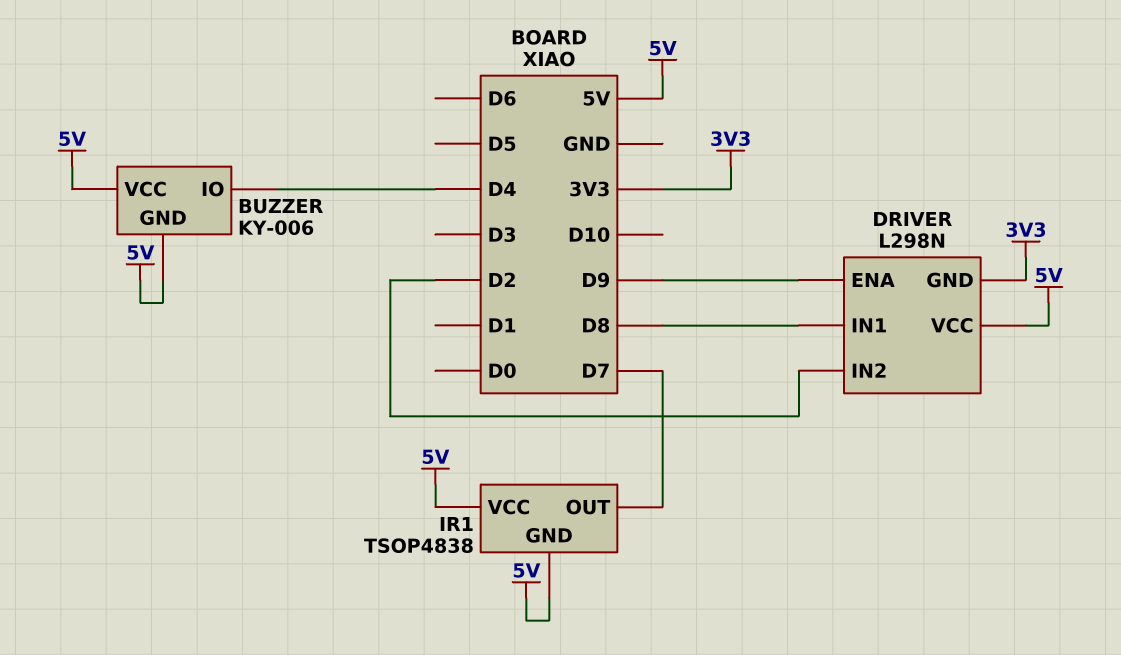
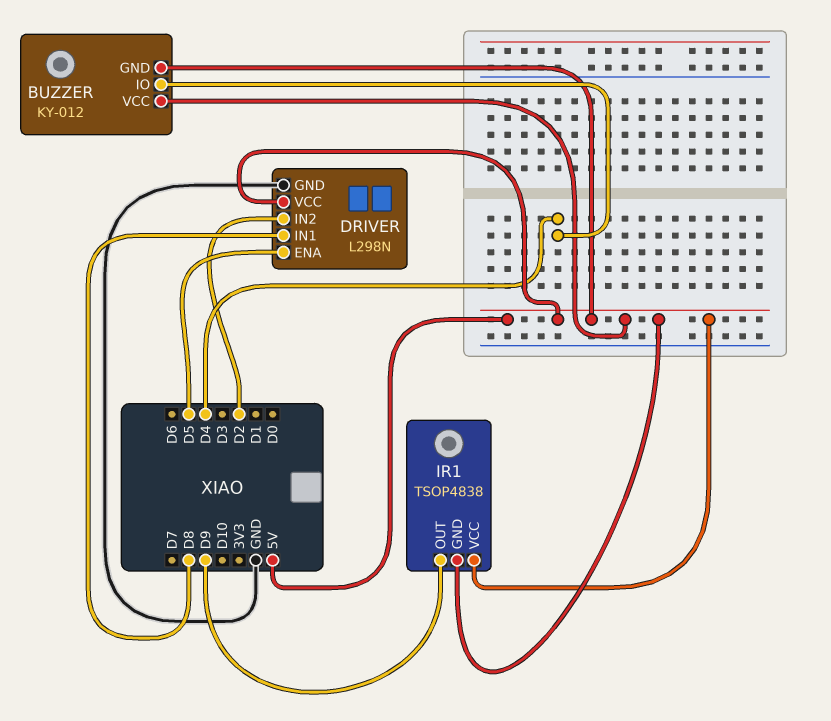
BUZZER: KY-006 -> KY-012
DRIVER pin ENA: D9 -> D5
DRIVER pin GND: 3V3 -> GND
IR1 pin OUT: D7 -> D9

